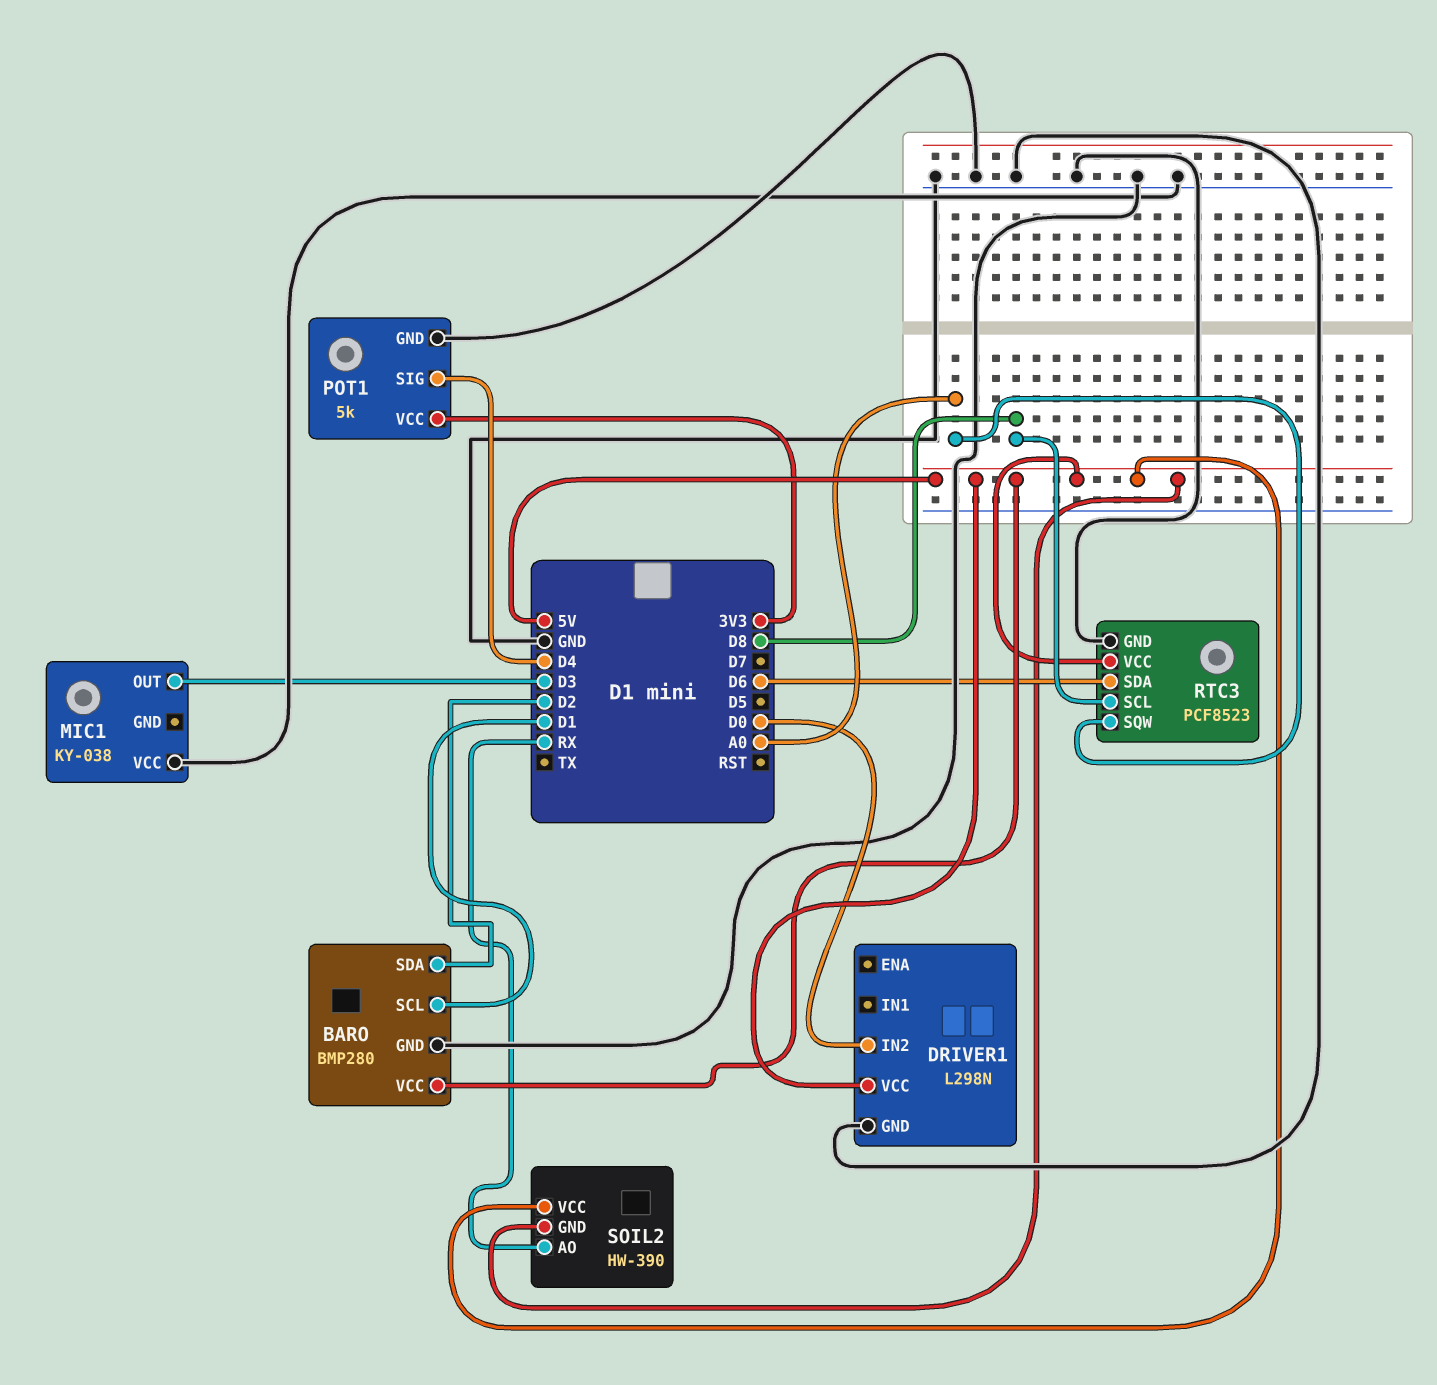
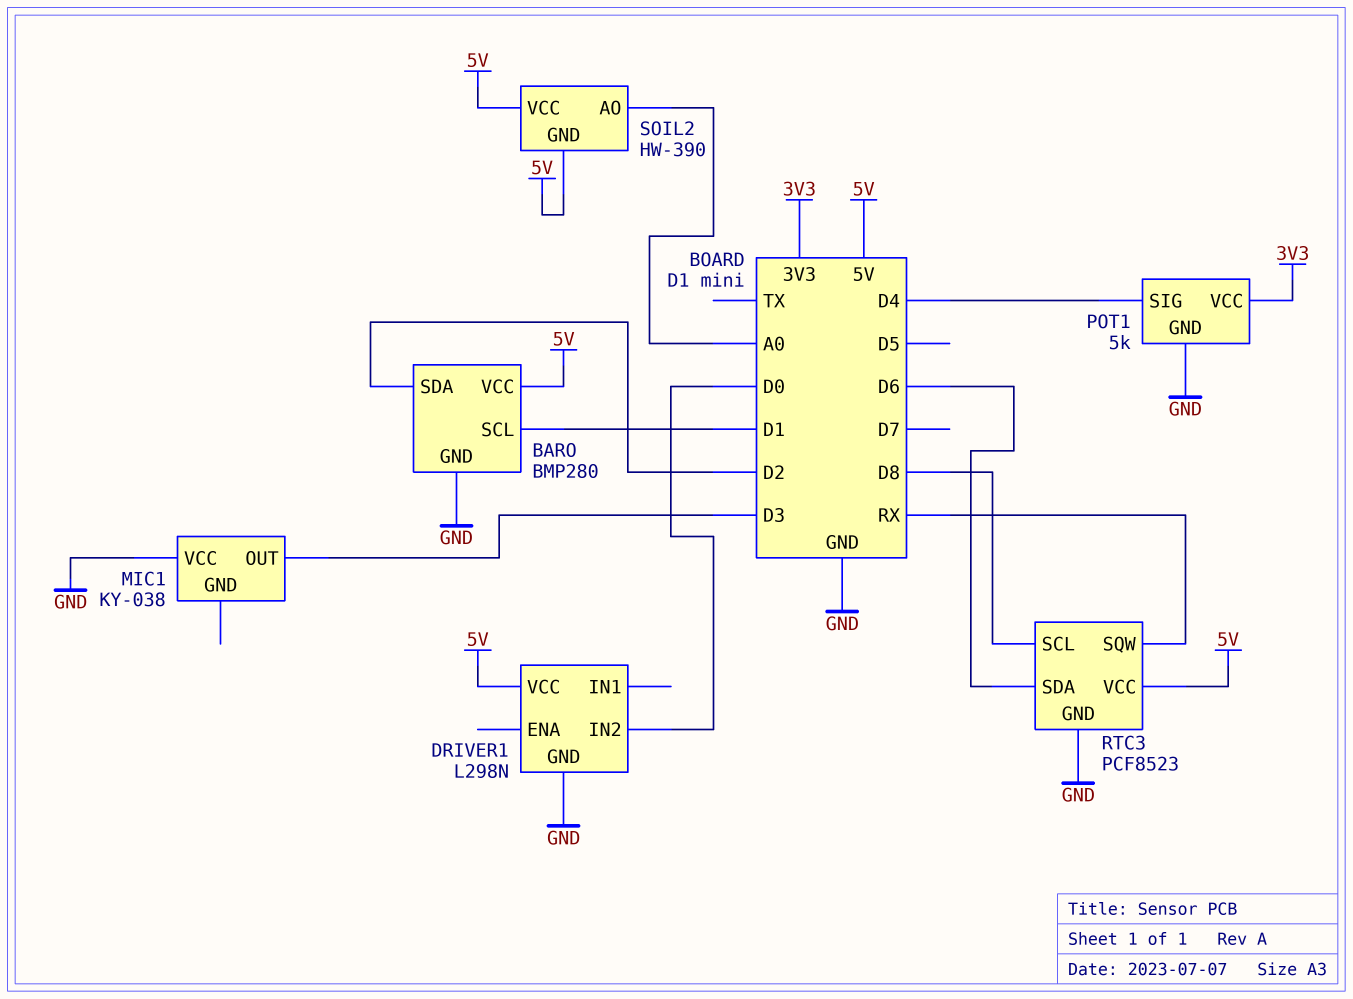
RTC3 pin SQW: A0 -> RX
SOIL2 pin AO: RX -> A0

